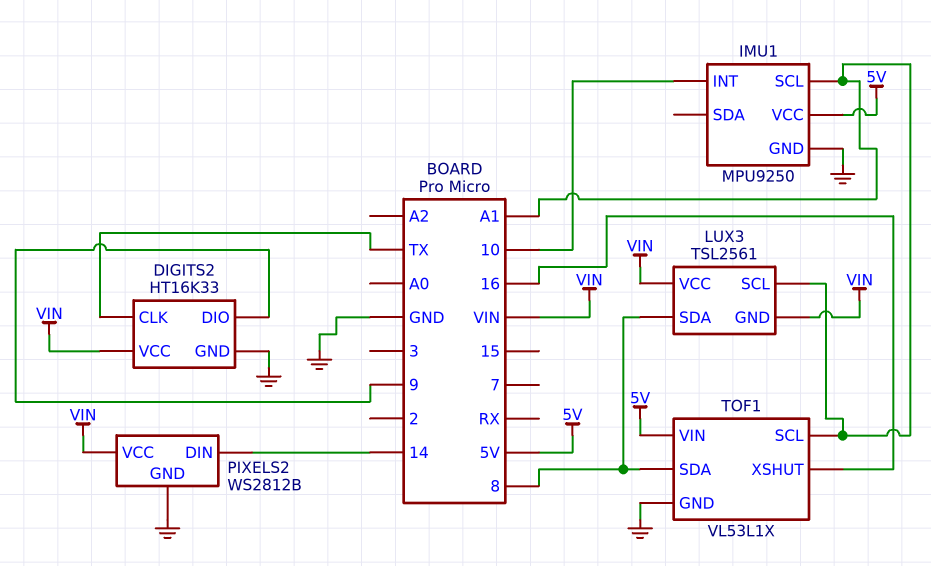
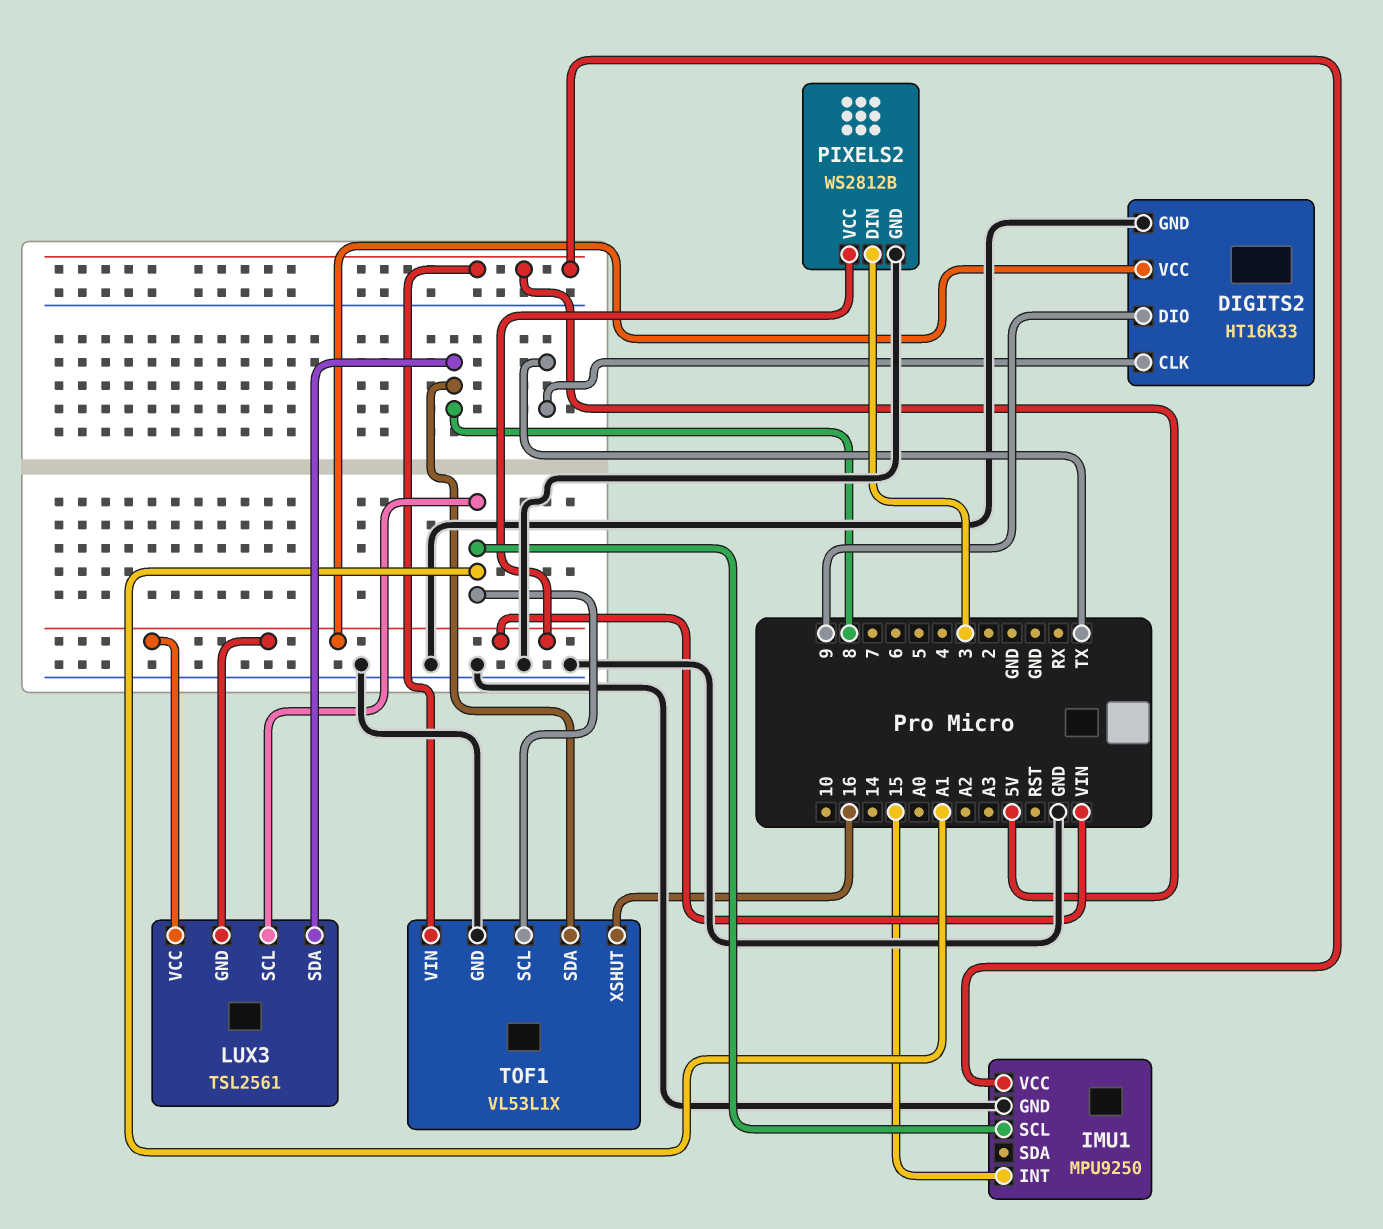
IMU1 pin INT: 10 -> 15
PIXELS2 pin DIN: 14 -> 3

